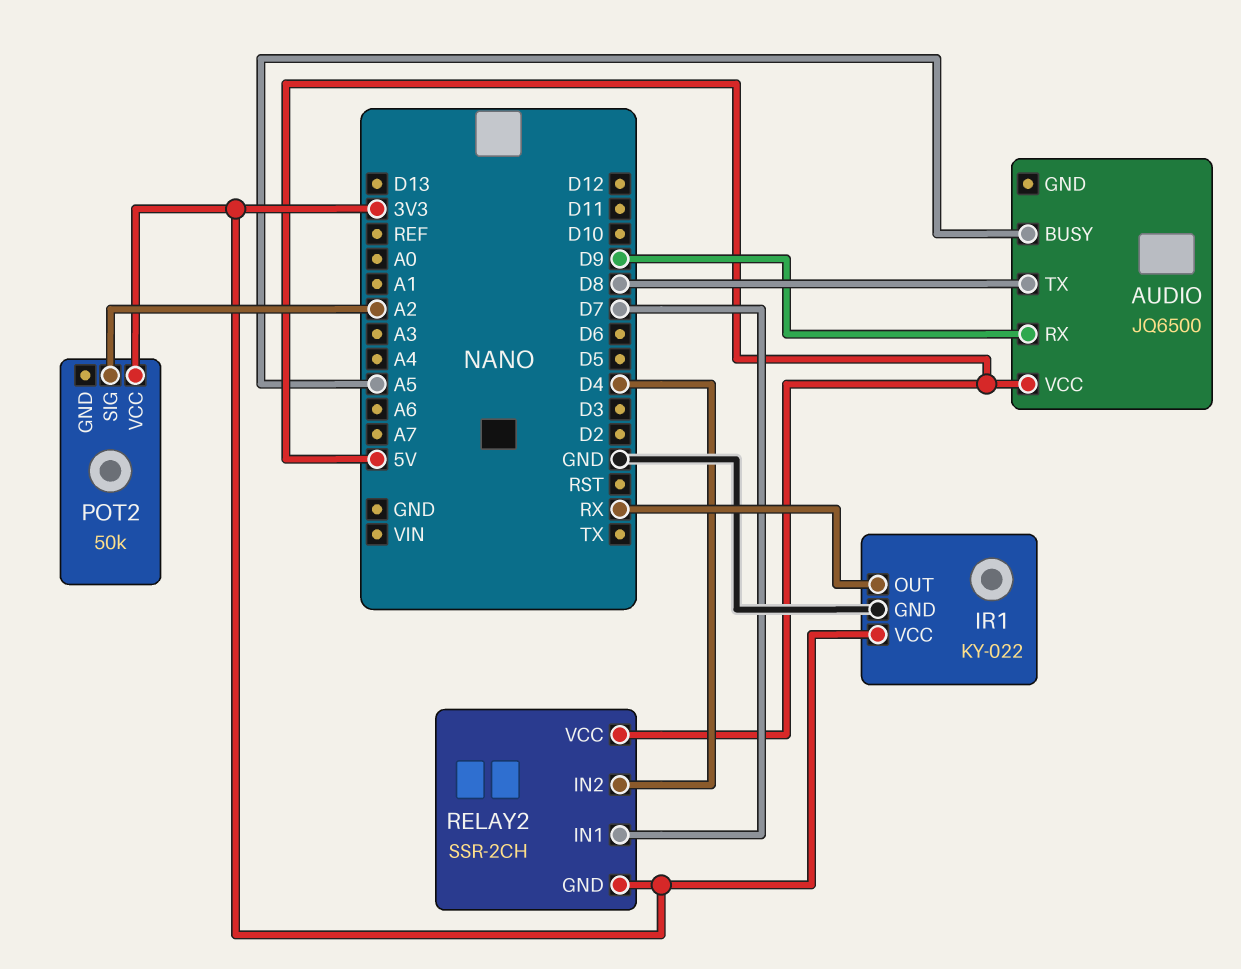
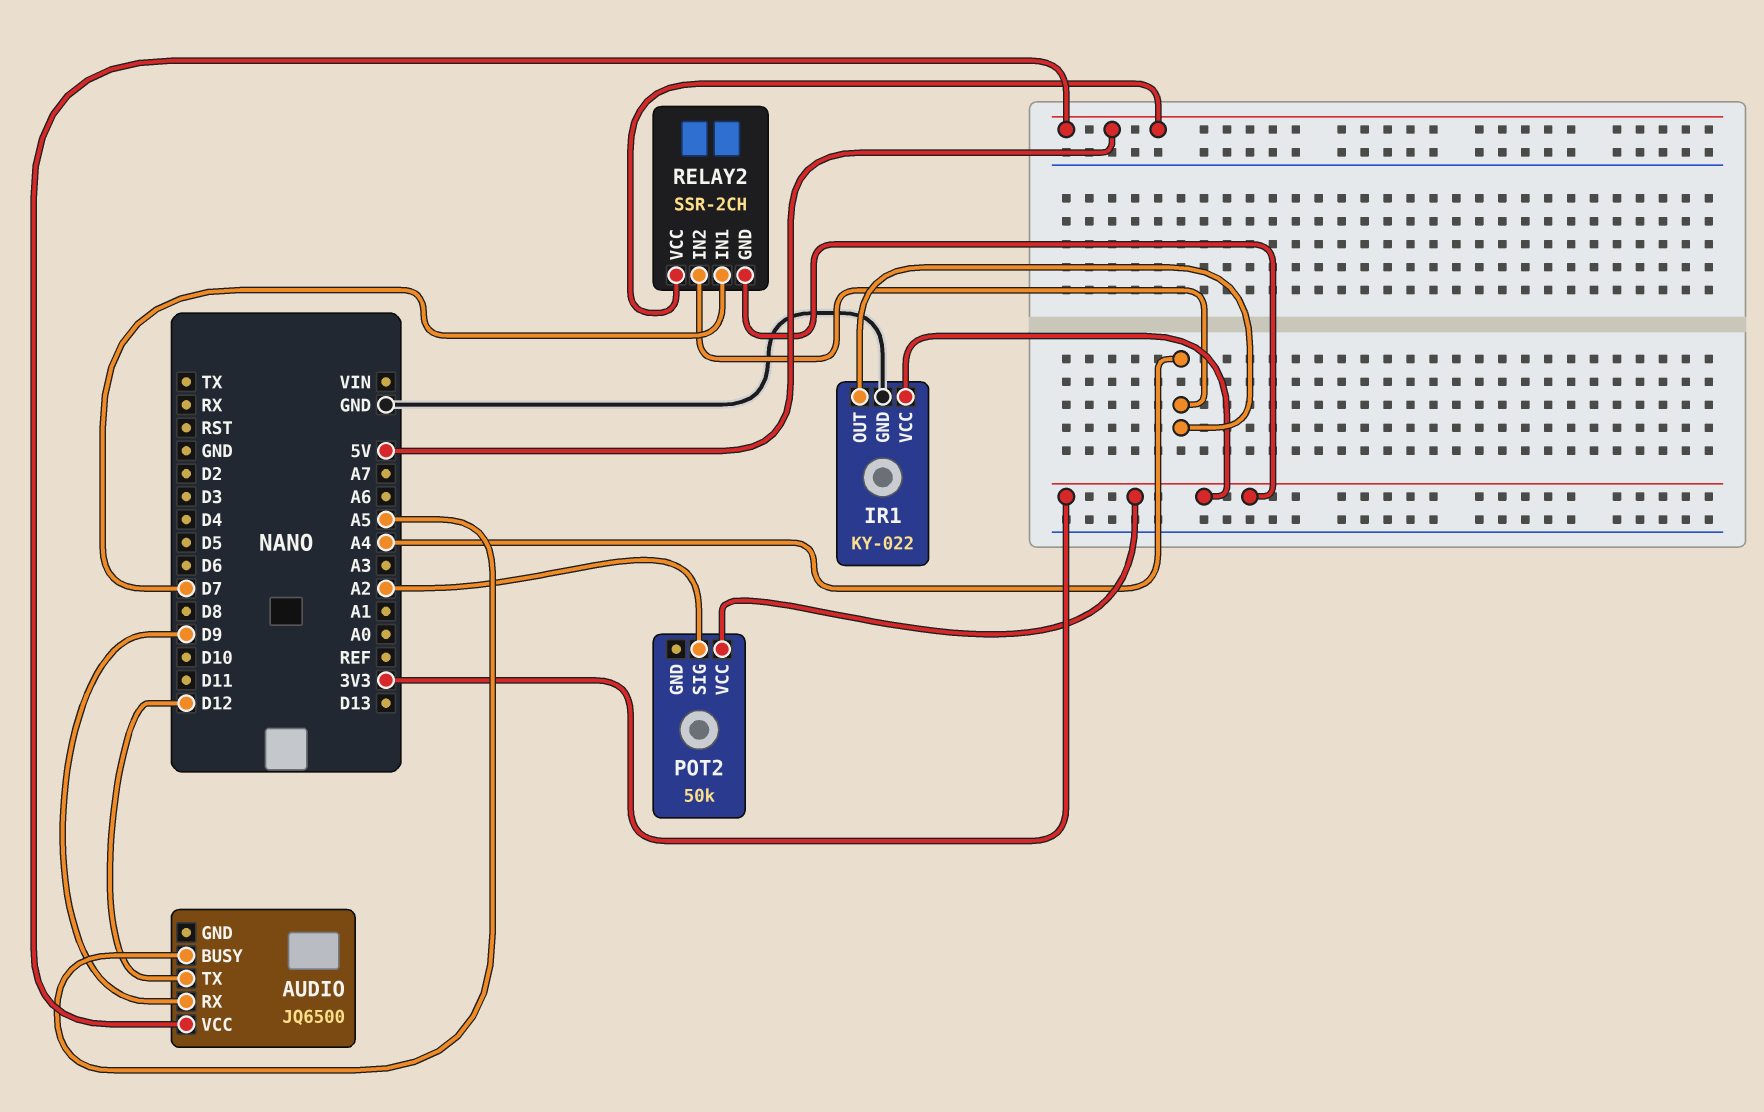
AUDIO pin TX: D8 -> D12
IR1 pin OUT: RX -> A4
RELAY2 pin IN2: D4 -> A4

